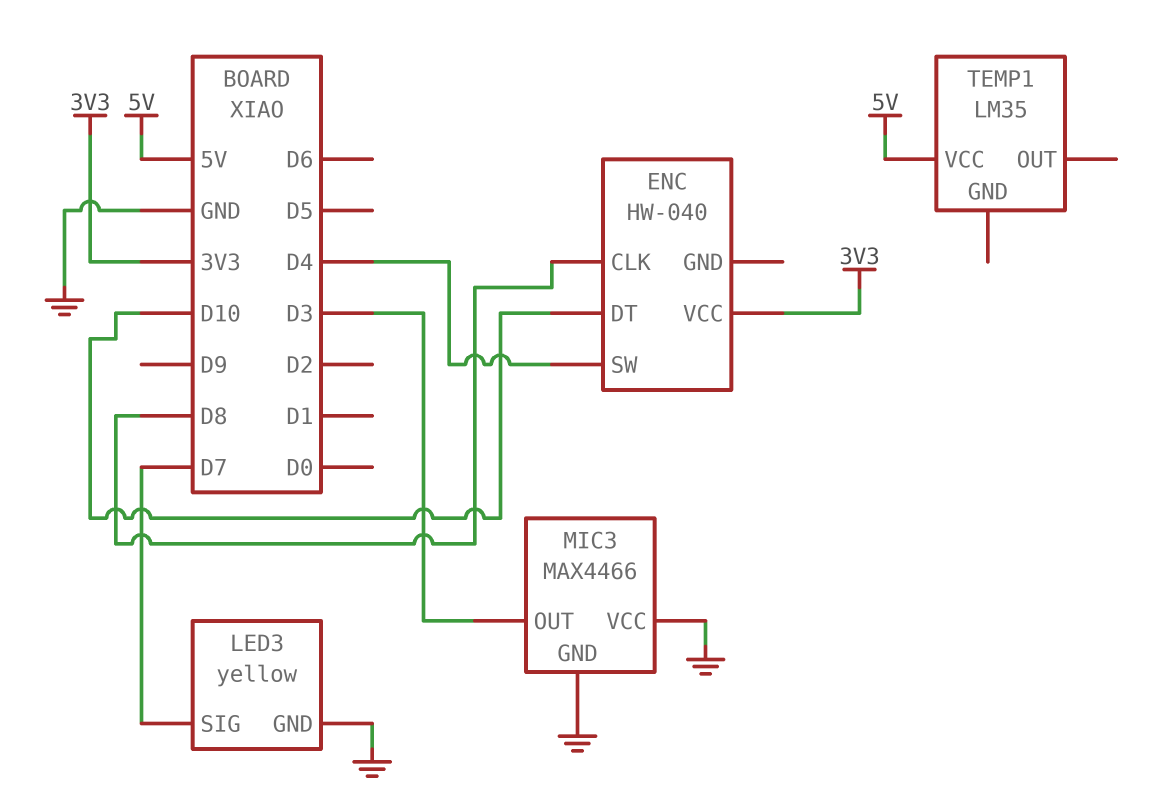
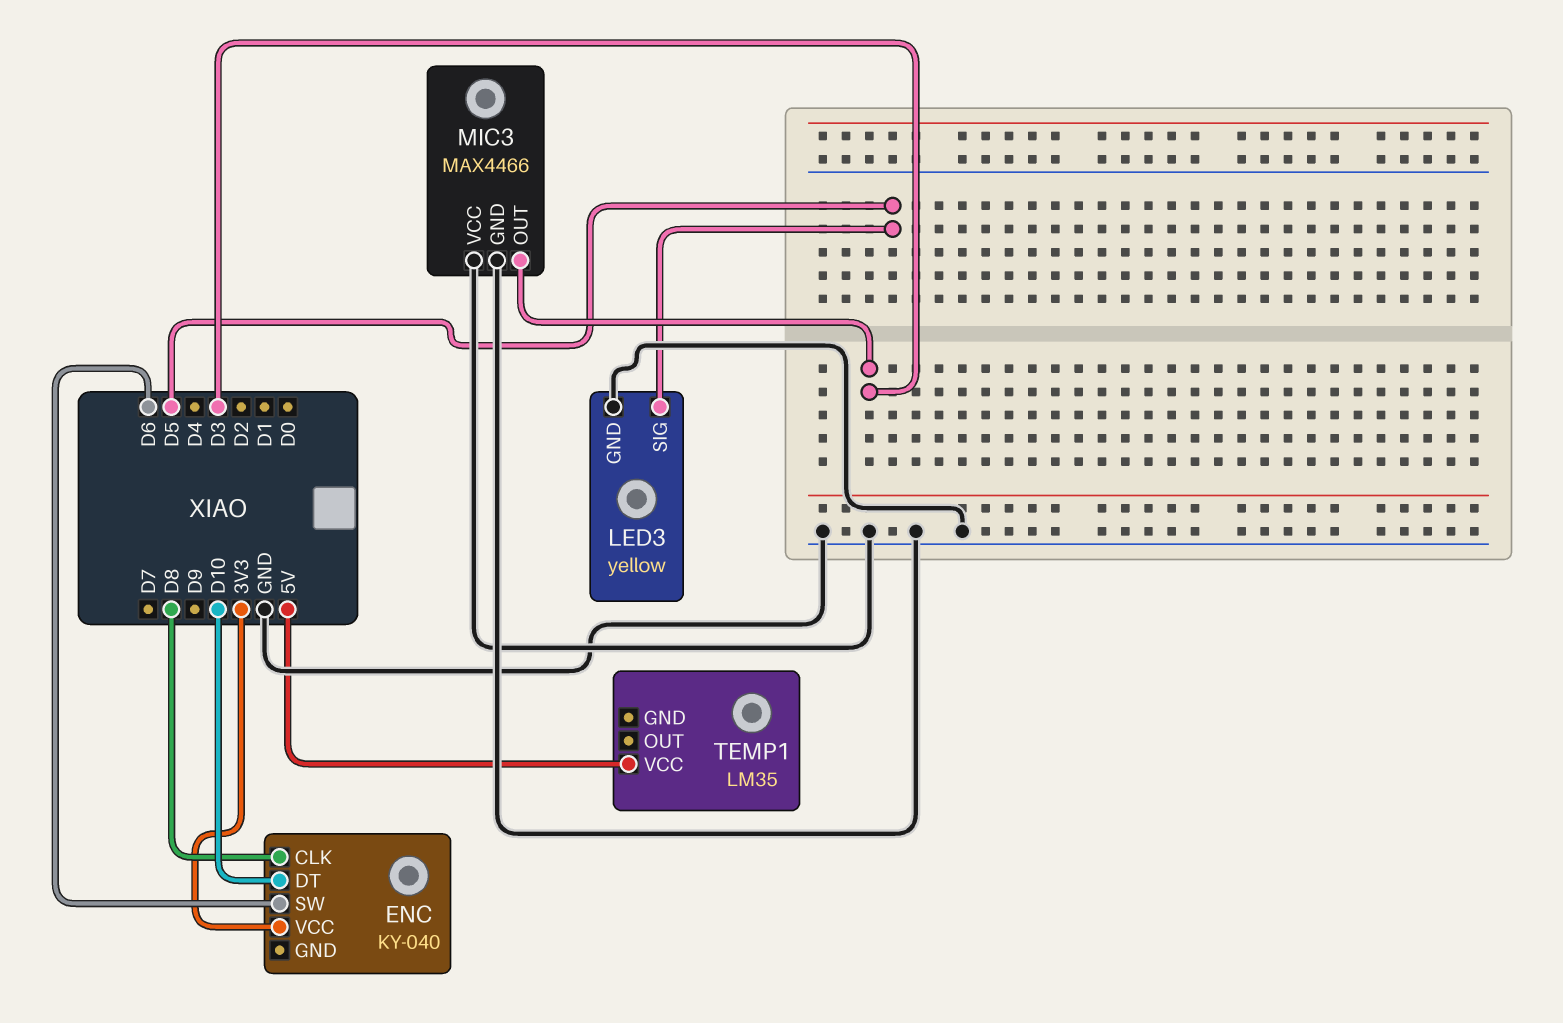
ENC: HW-040 -> KY-040
ENC pin SW: D4 -> D6
LED3 pin SIG: D7 -> D5

